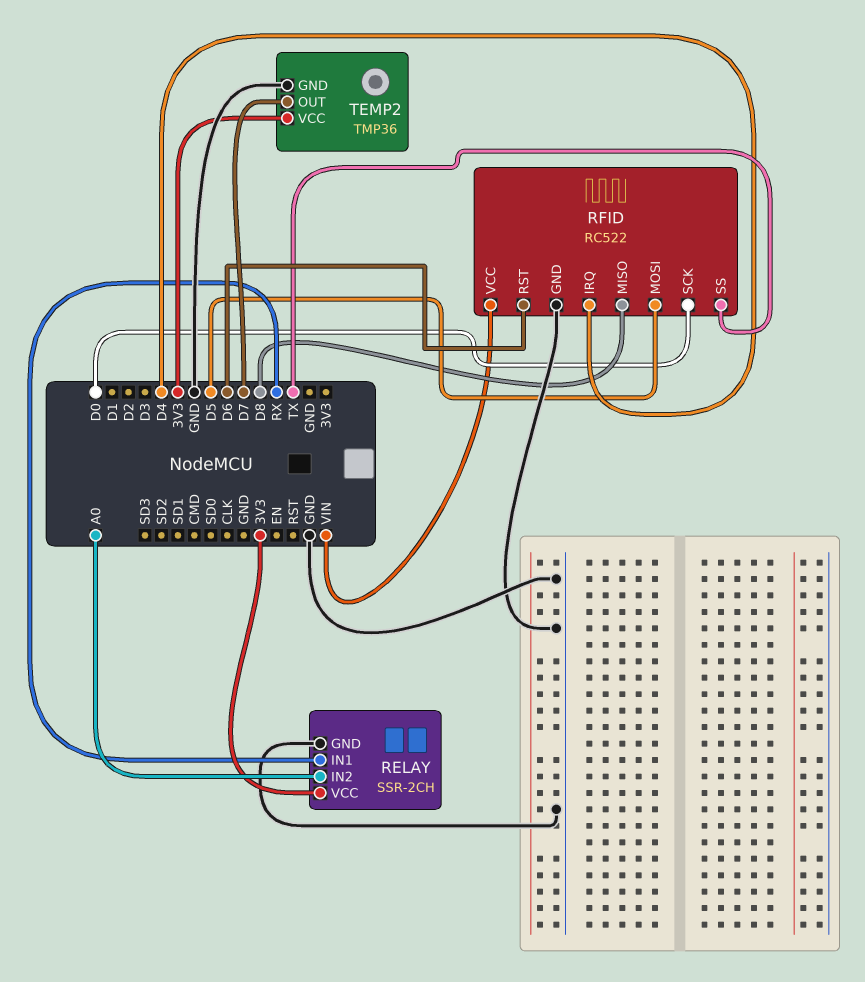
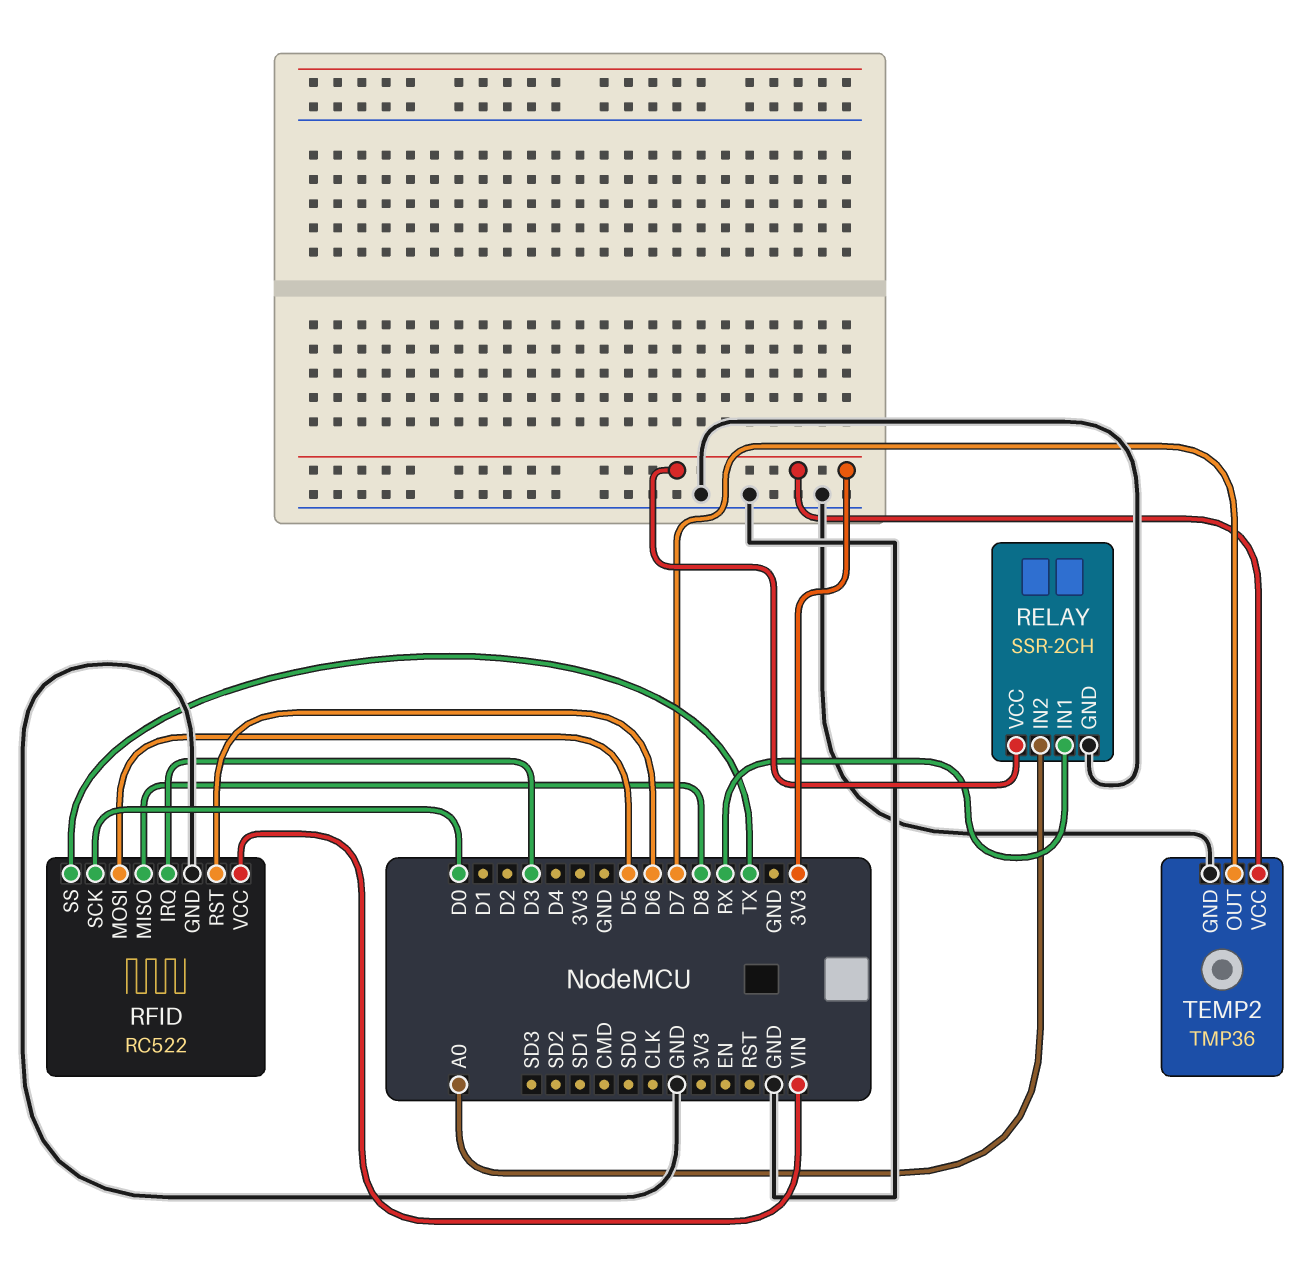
RFID pin IRQ: D4 -> D3

